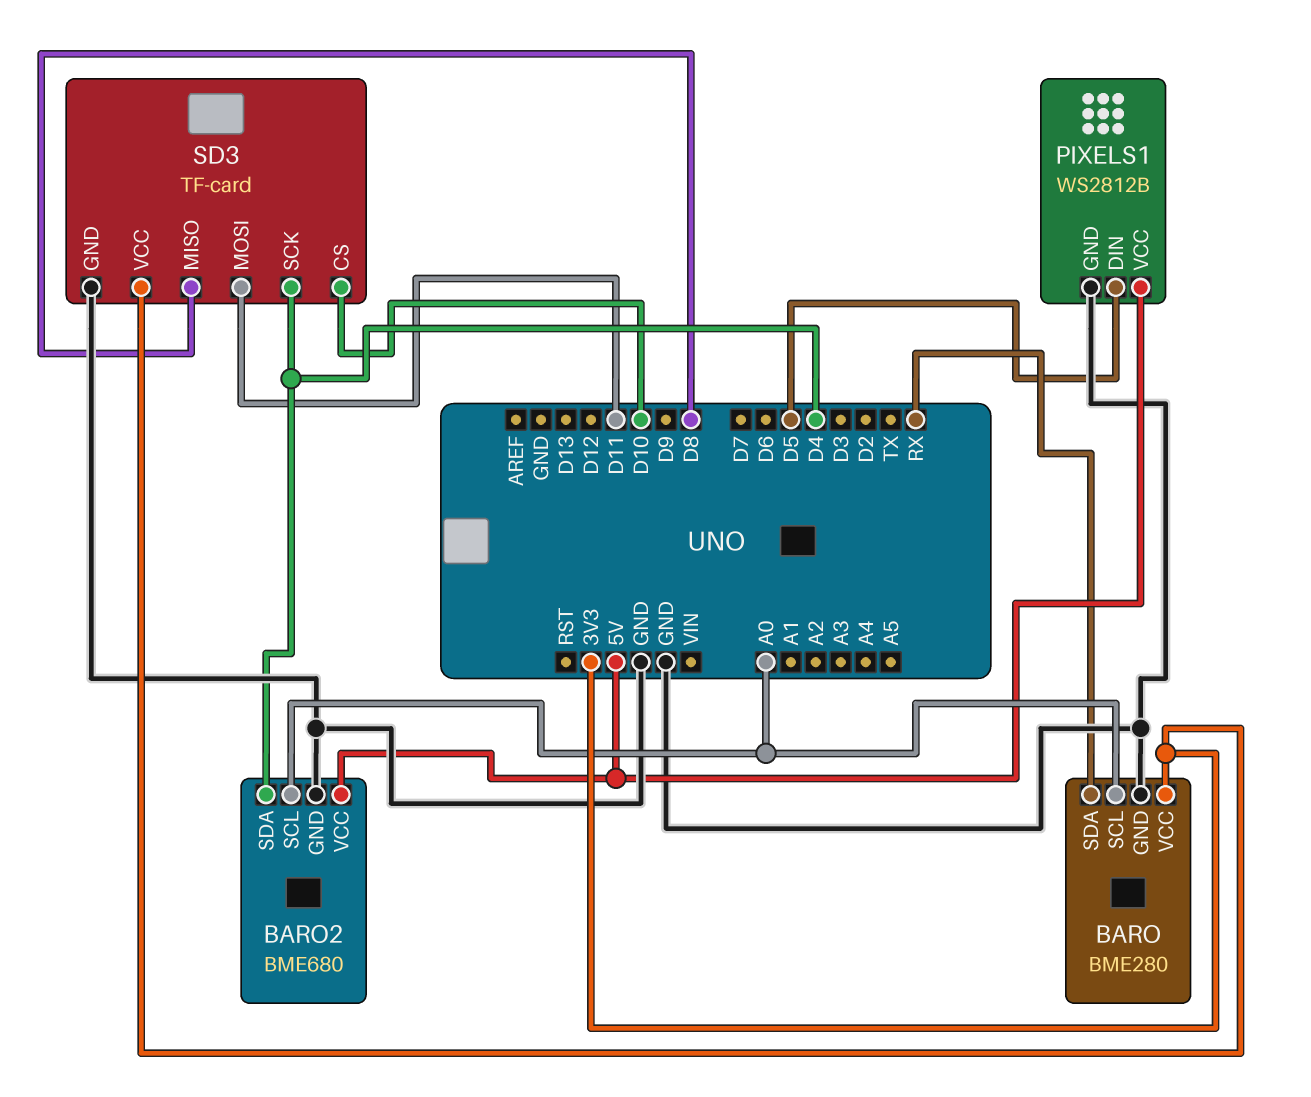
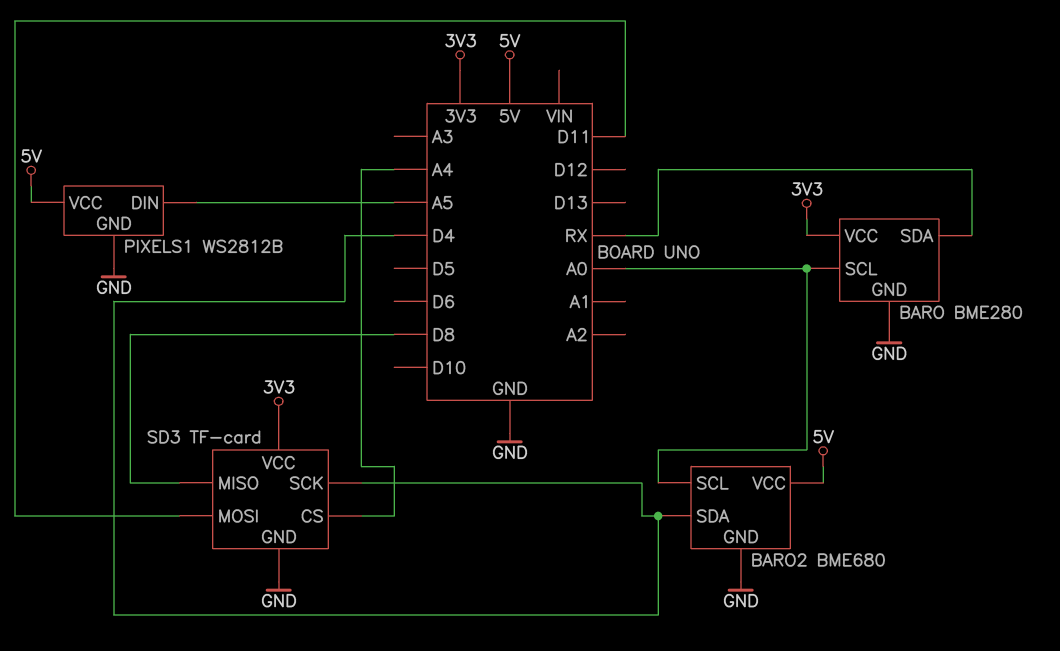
PIXELS1 pin DIN: D5 -> A5
SD3 pin CS: D10 -> A4

